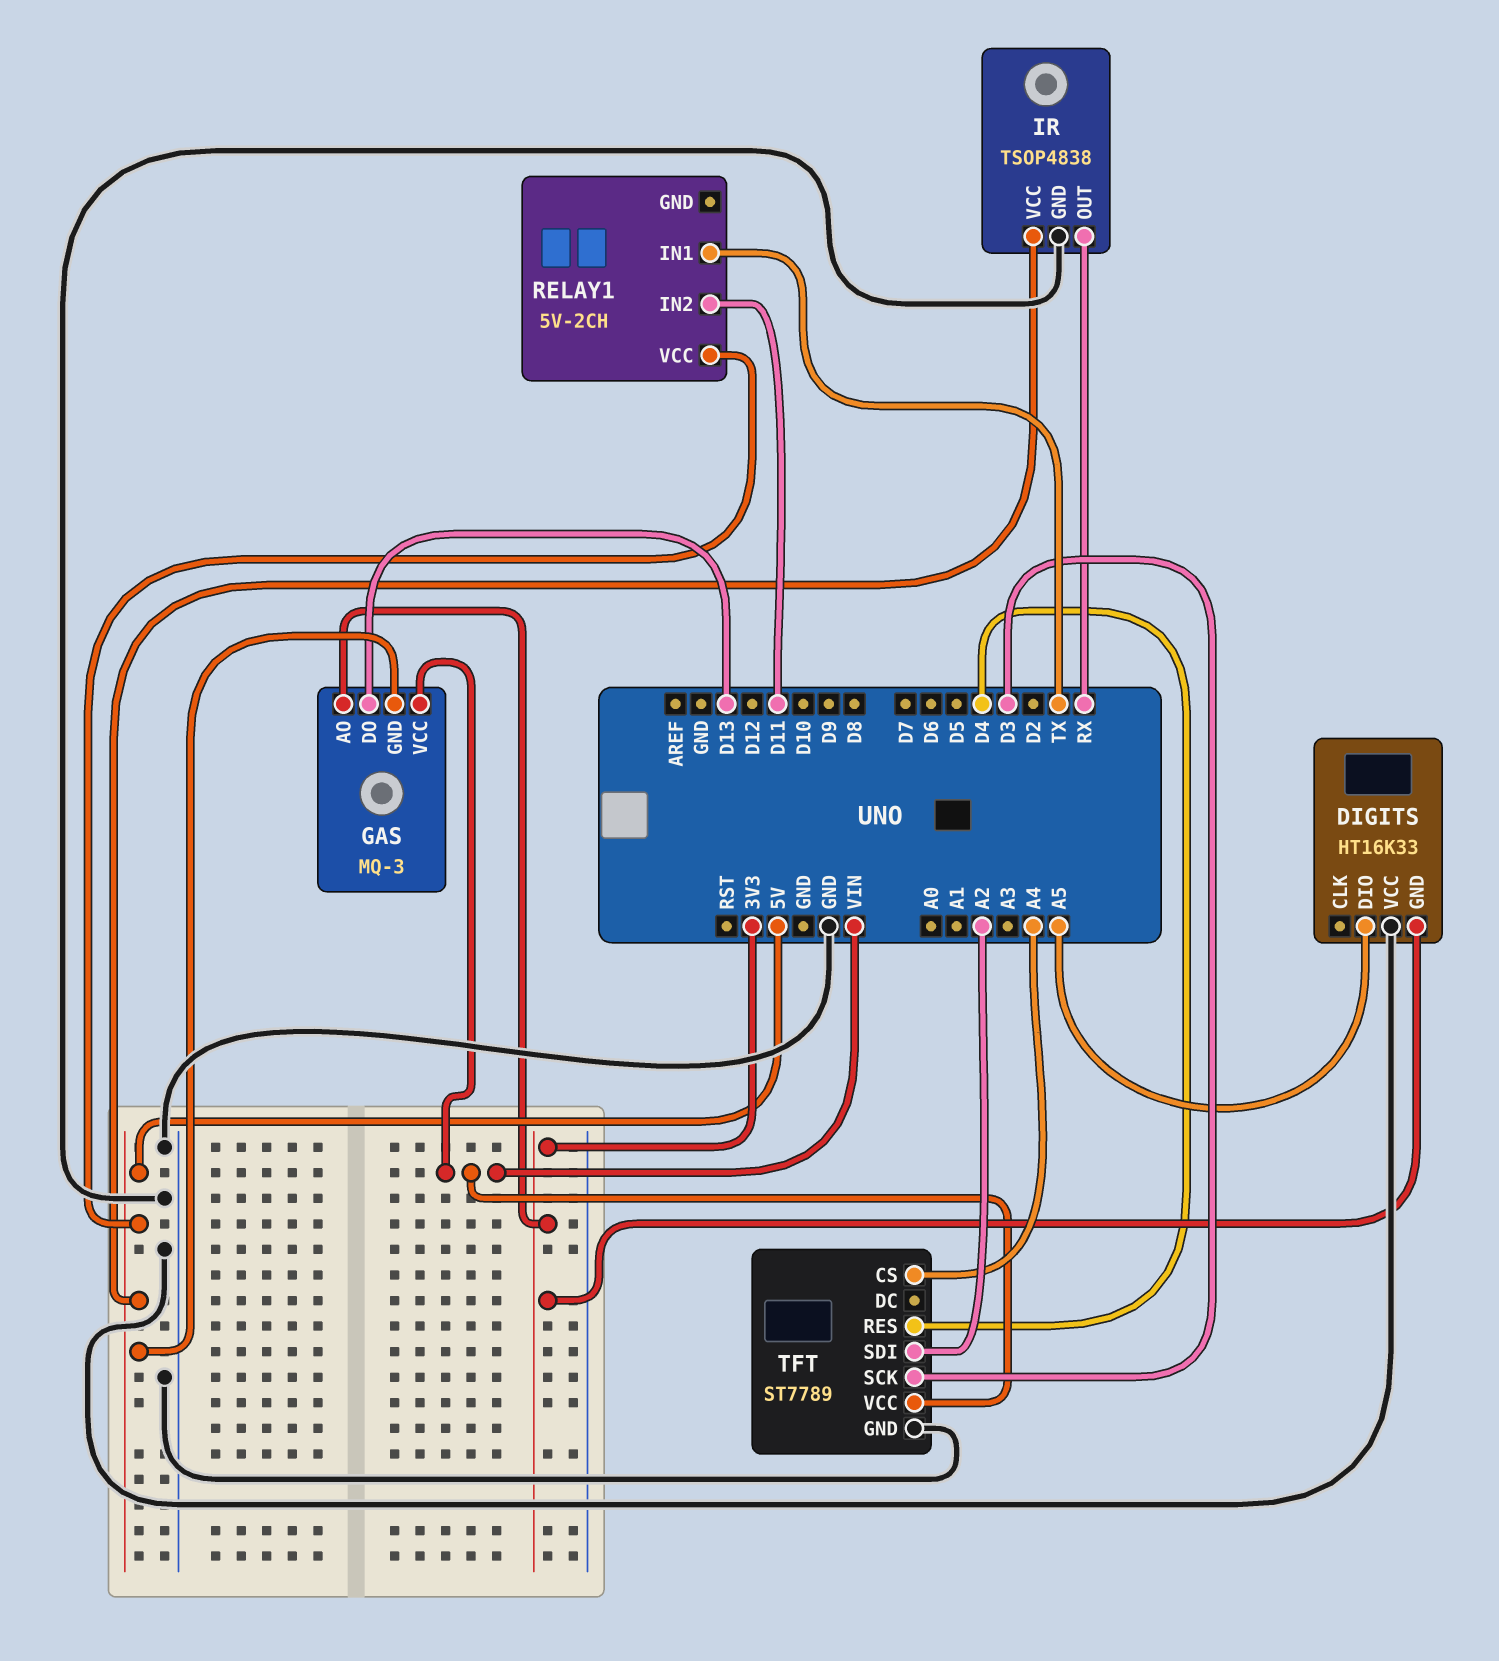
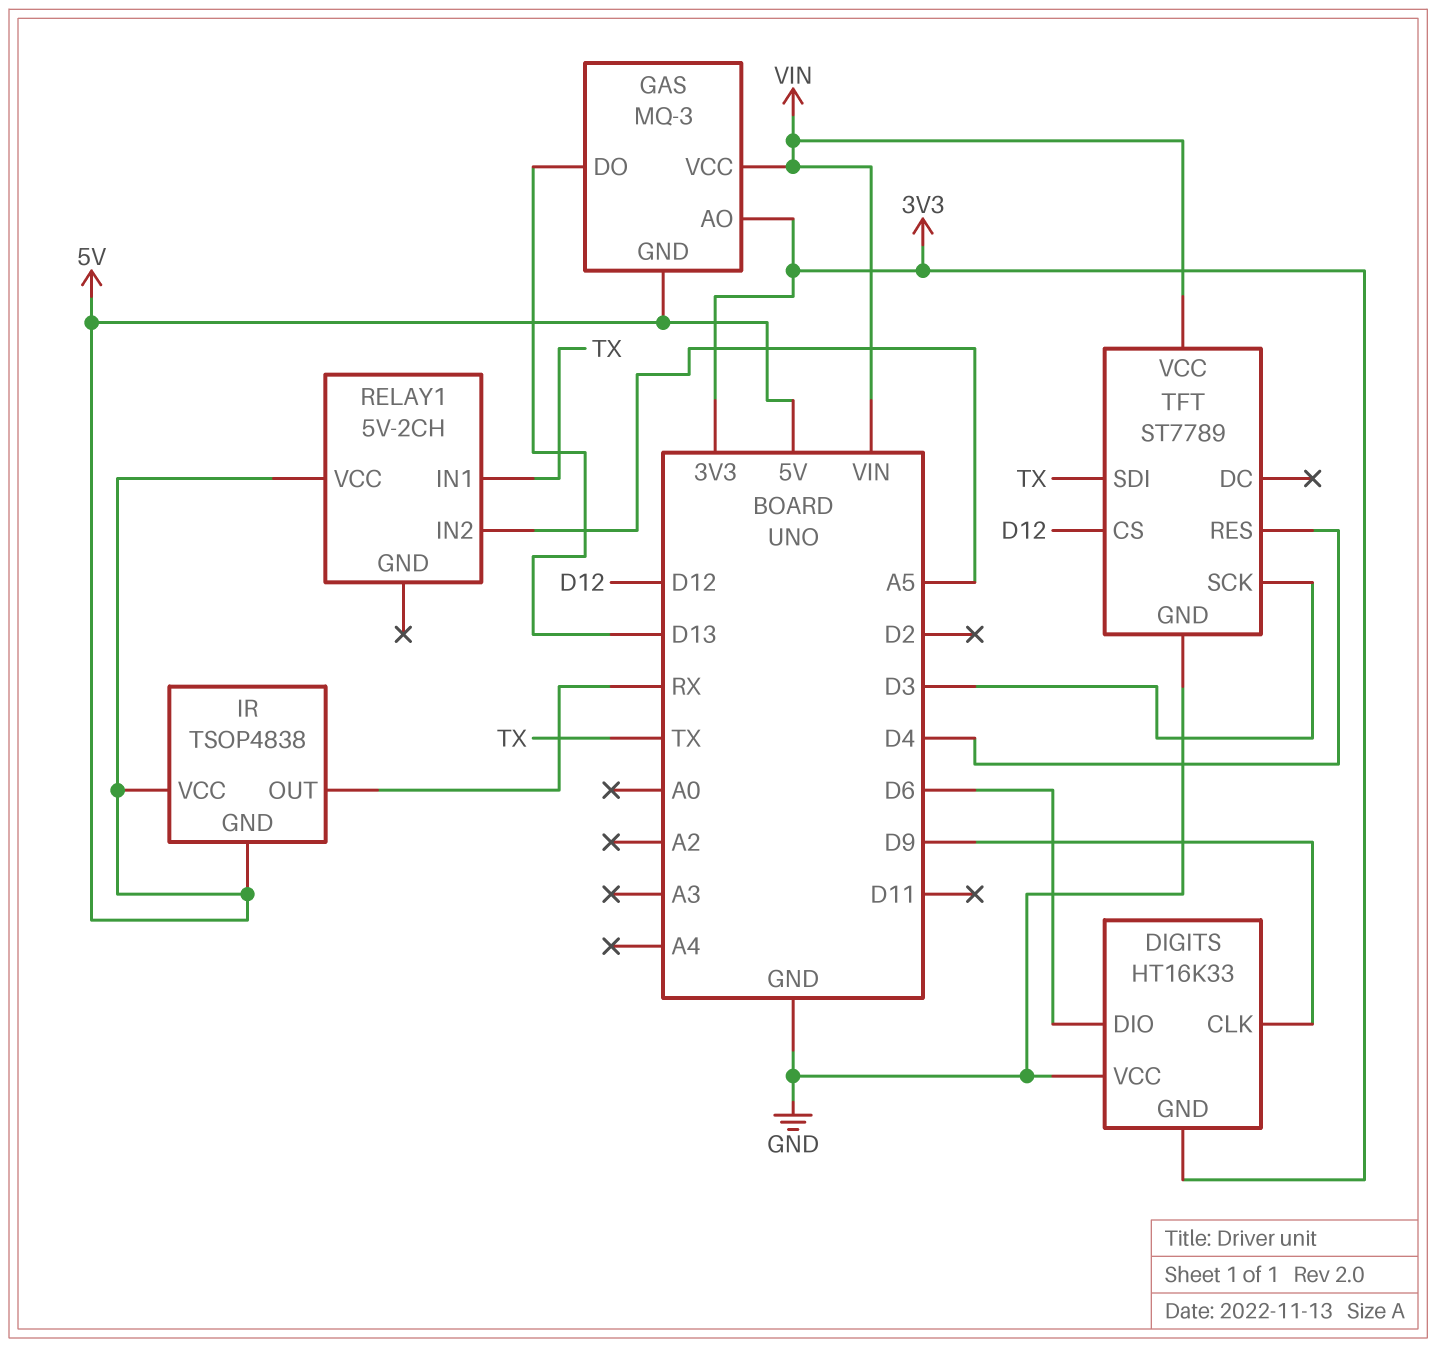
DIGITS pin CLK: none -> D9
DIGITS pin DIO: A5 -> D6
IR pin GND: GND -> 5V
RELAY1 pin IN2: D11 -> A5
TFT pin CS: A4 -> D12
TFT pin SDI: A2 -> TX

